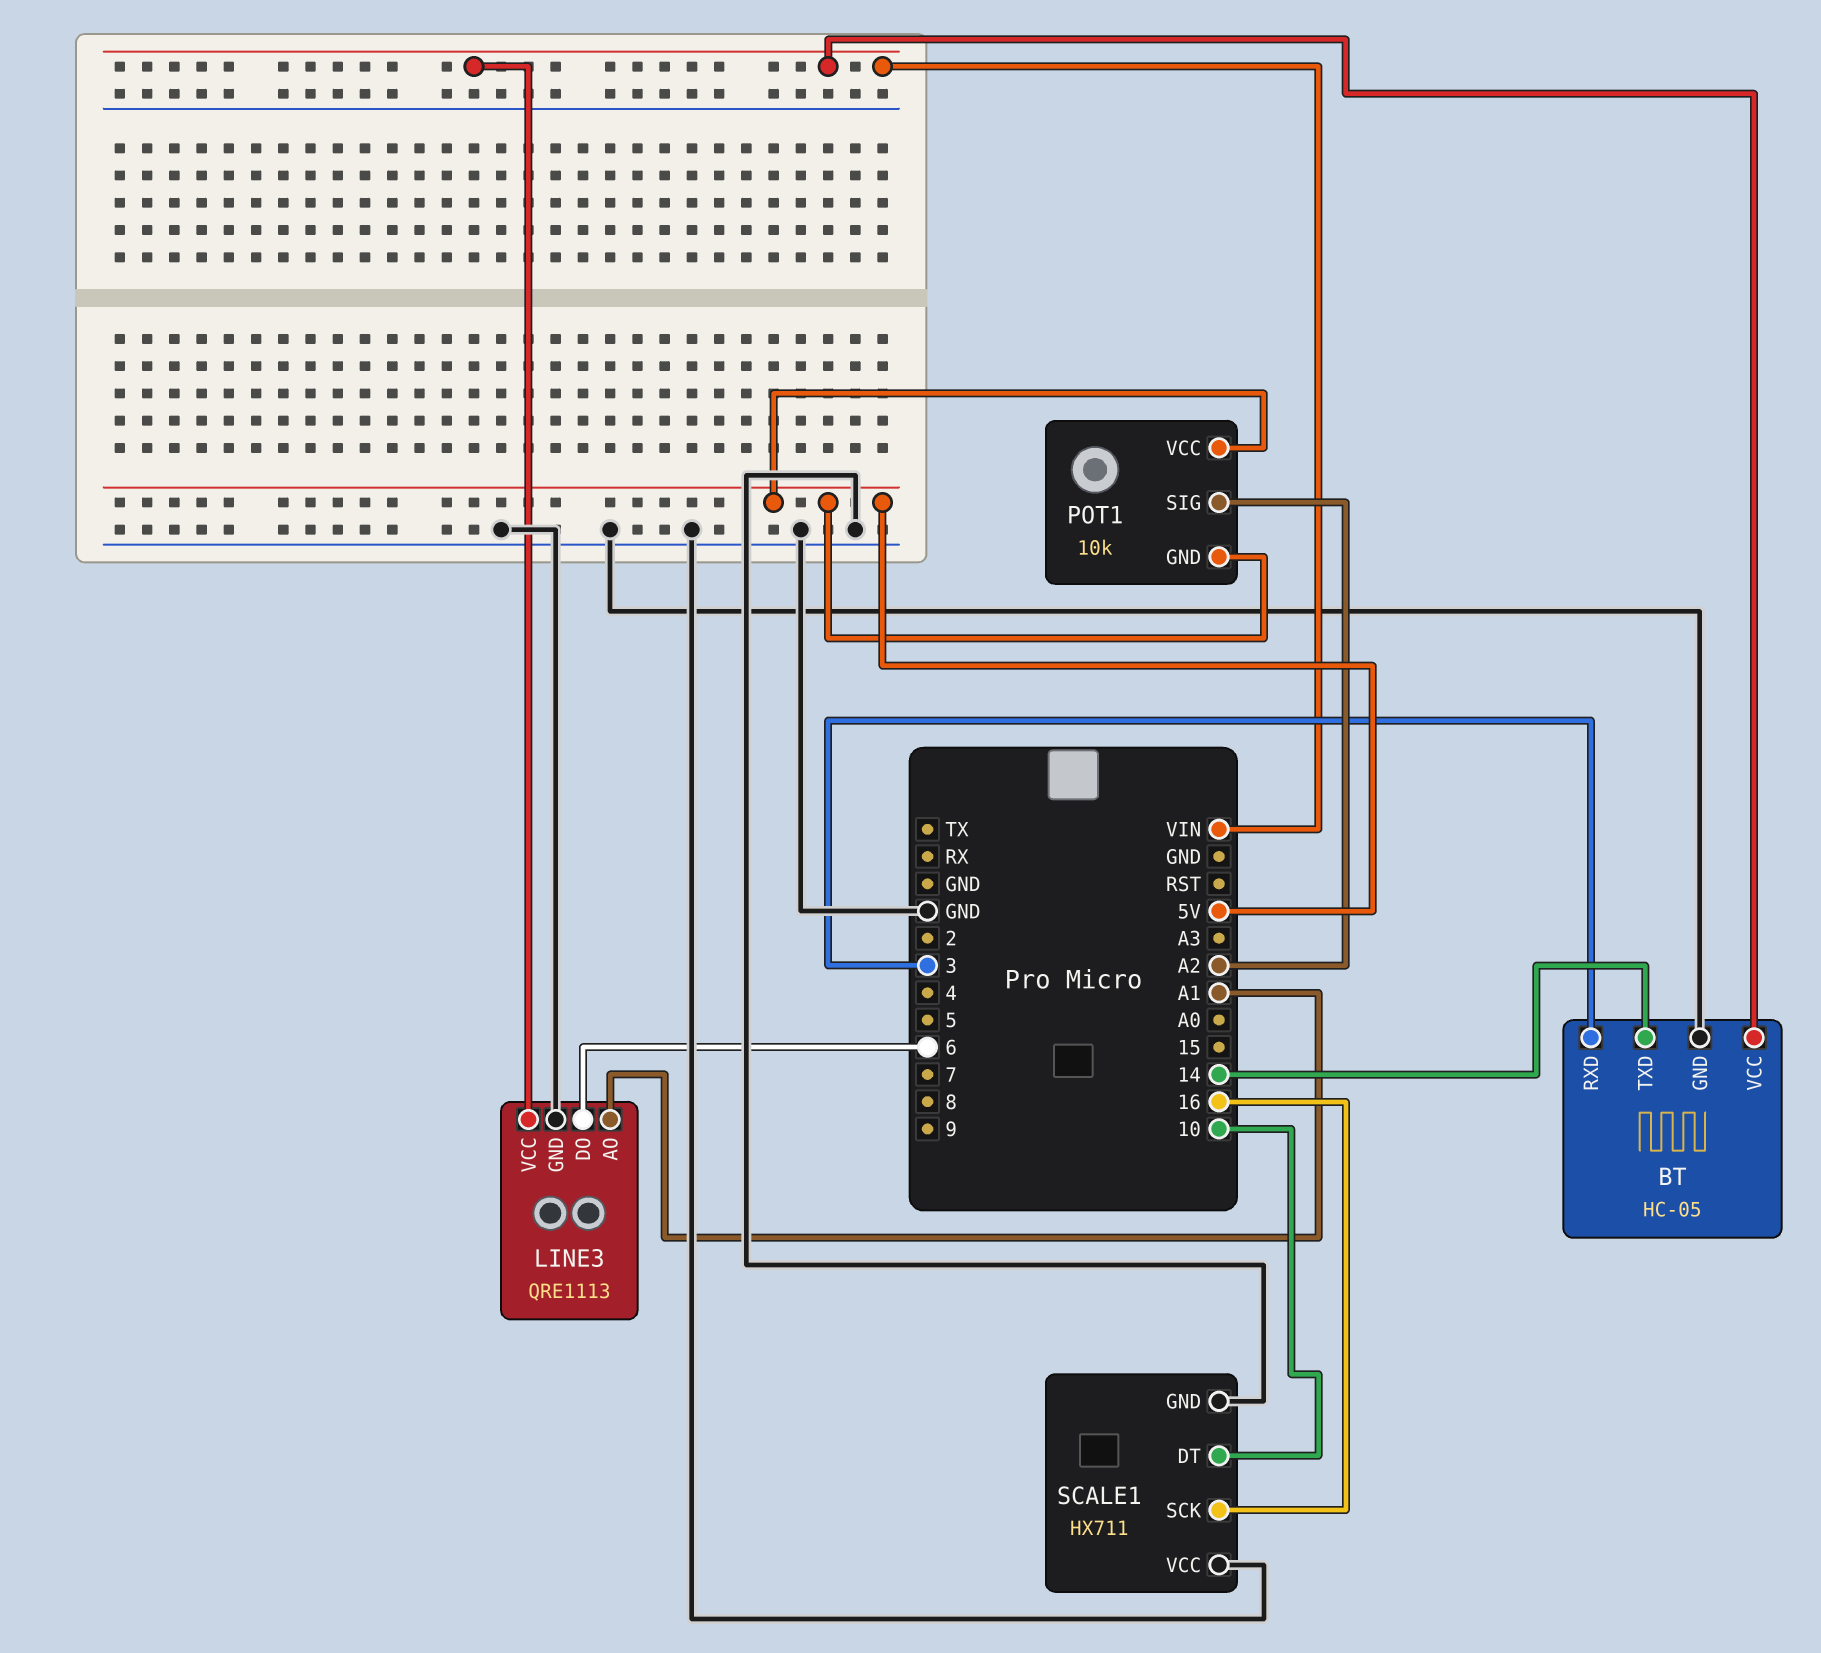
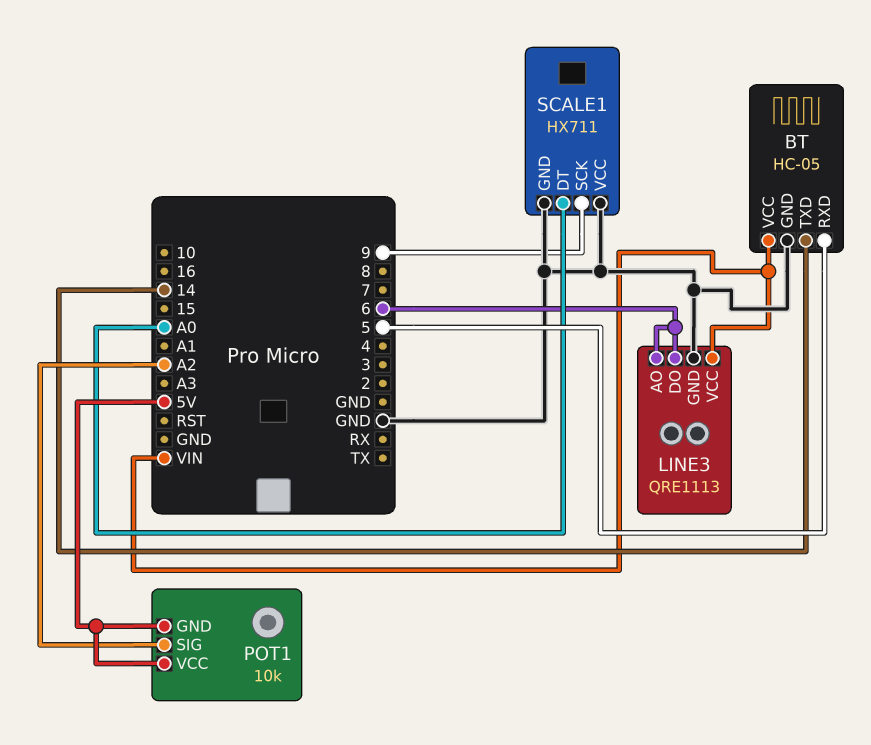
BT pin RXD: 3 -> 5
LINE3 pin AO: A1 -> 6
SCALE1 pin DT: 10 -> A0
SCALE1 pin SCK: 16 -> 9

